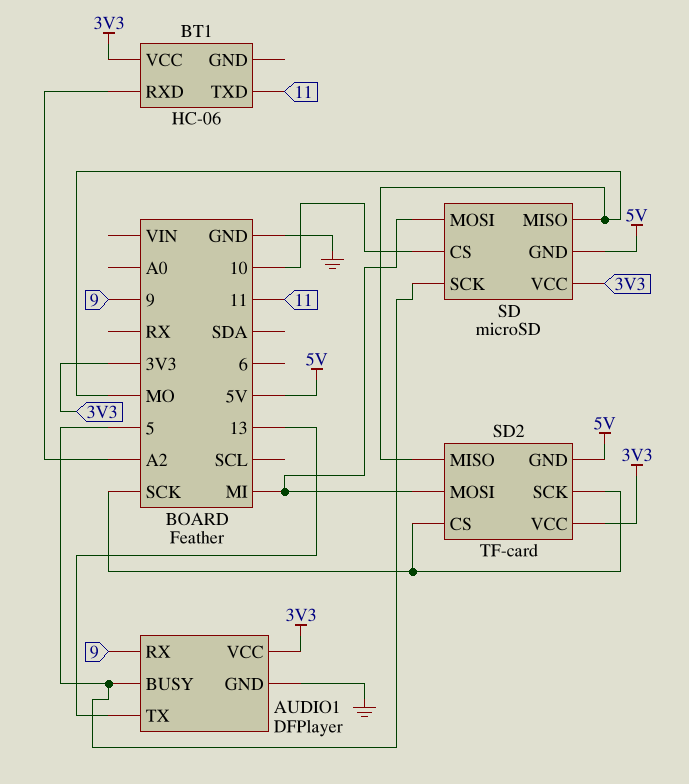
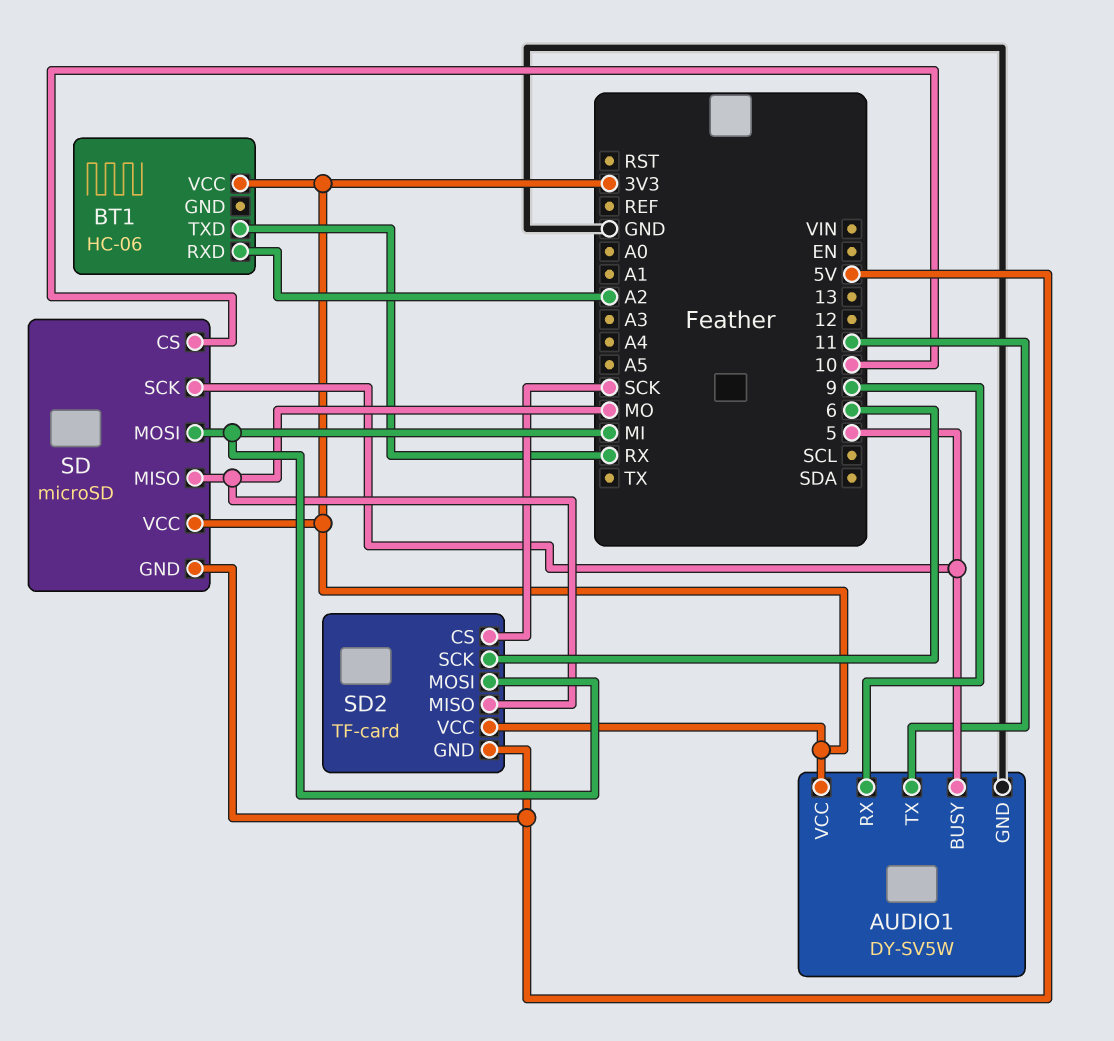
AUDIO1: DFPlayer -> DY-SV5W
AUDIO1 pin TX: 13 -> 11
BT1 pin TXD: 11 -> RX
SD2 pin SCK: SCK -> 6

